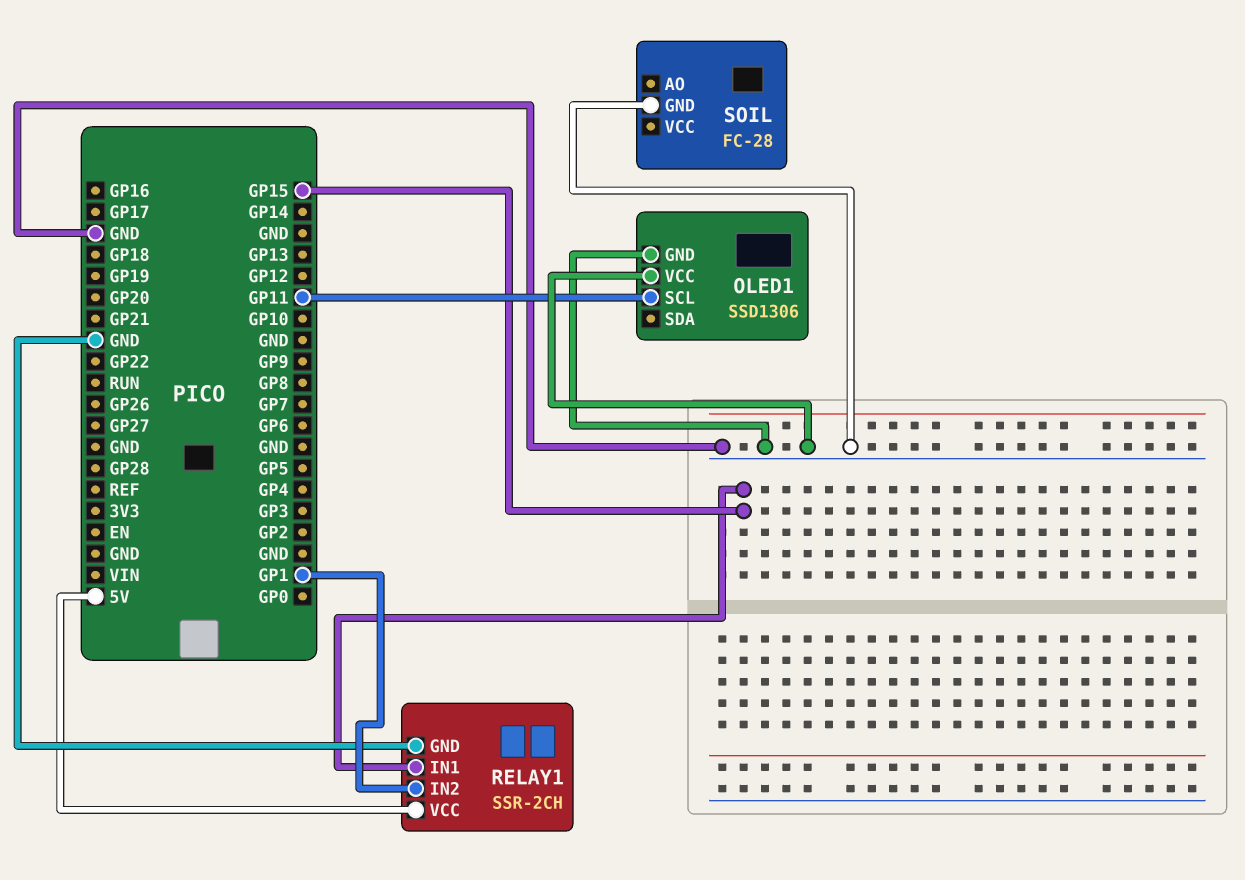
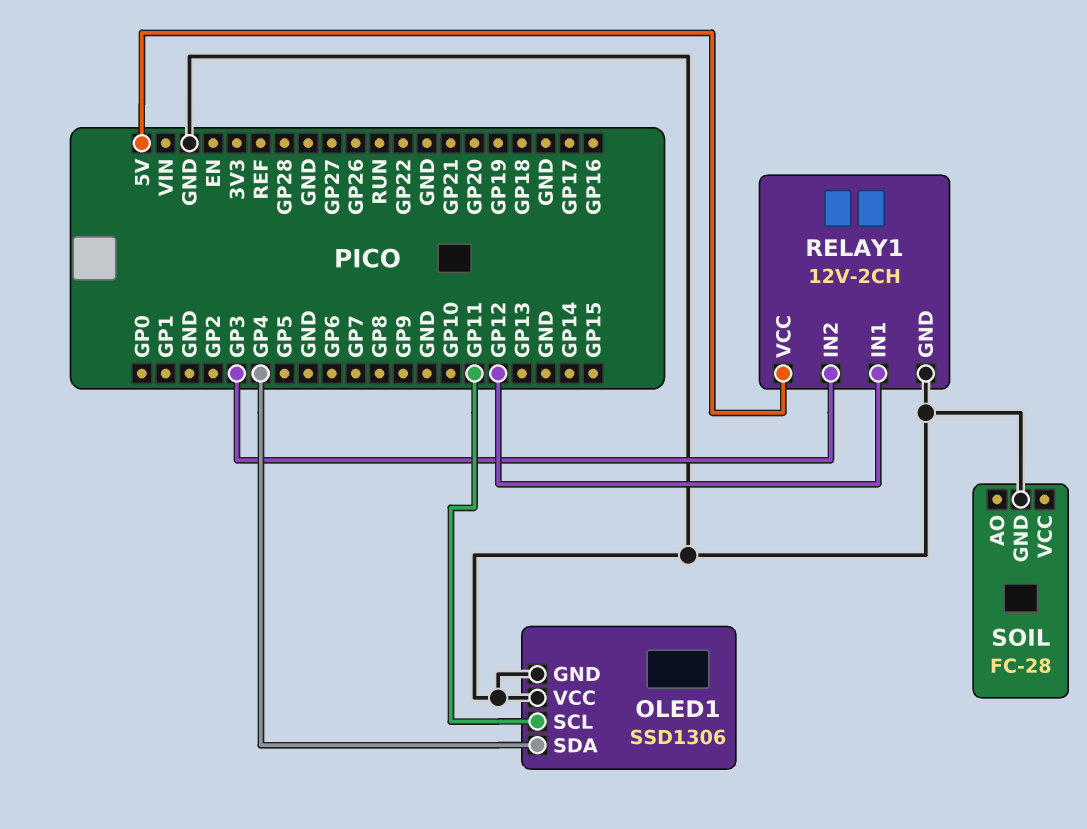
OLED1 pin SDA: none -> GP4
RELAY1: SSR-2CH -> 12V-2CH
RELAY1 pin IN1: GP15 -> GP12
RELAY1 pin IN2: GP1 -> GP3

